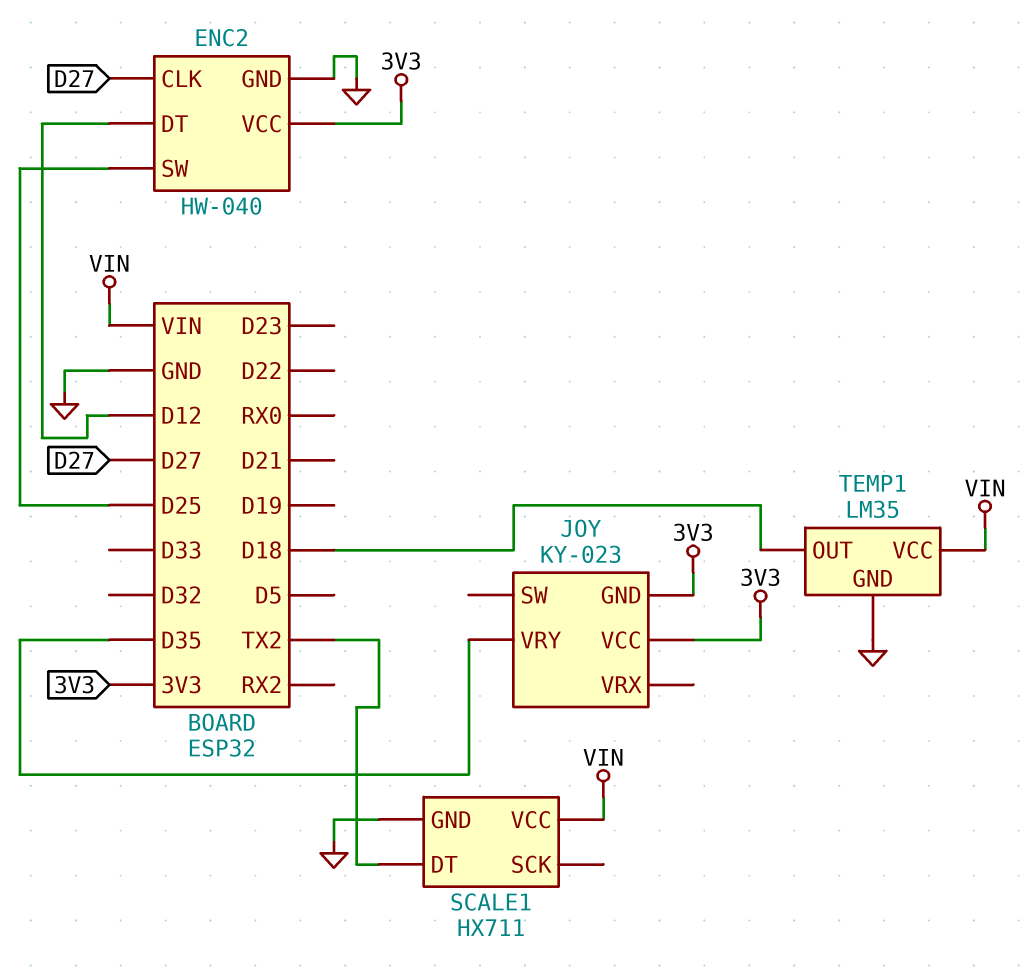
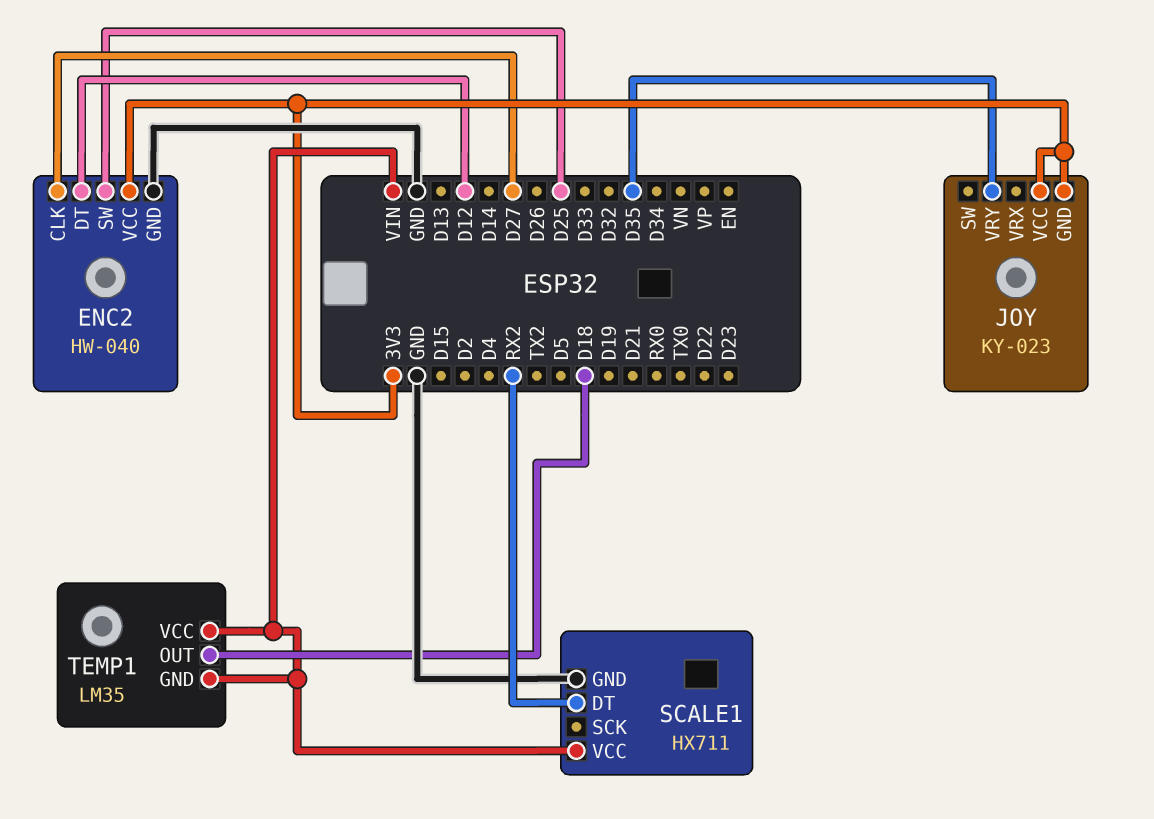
SCALE1 pin DT: TX2 -> RX2
TEMP1 pin GND: GND -> VIN

